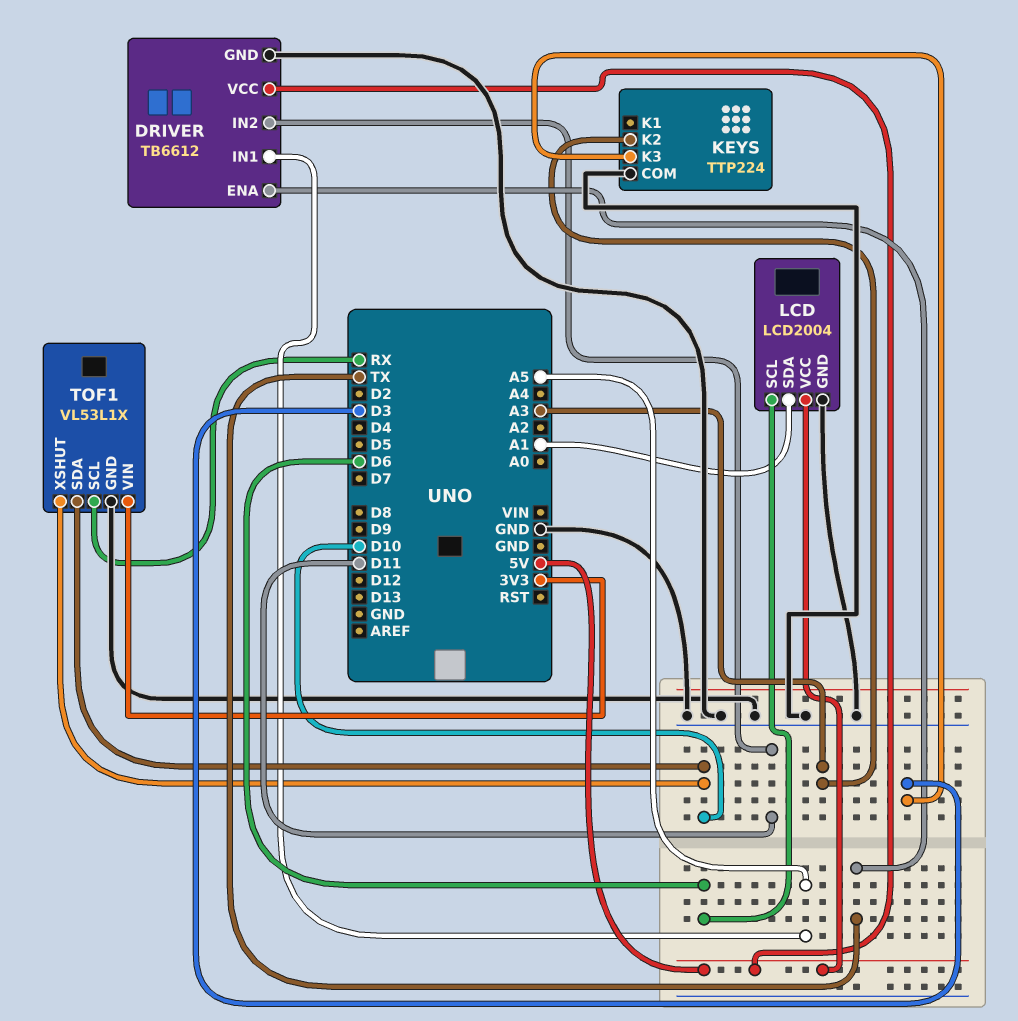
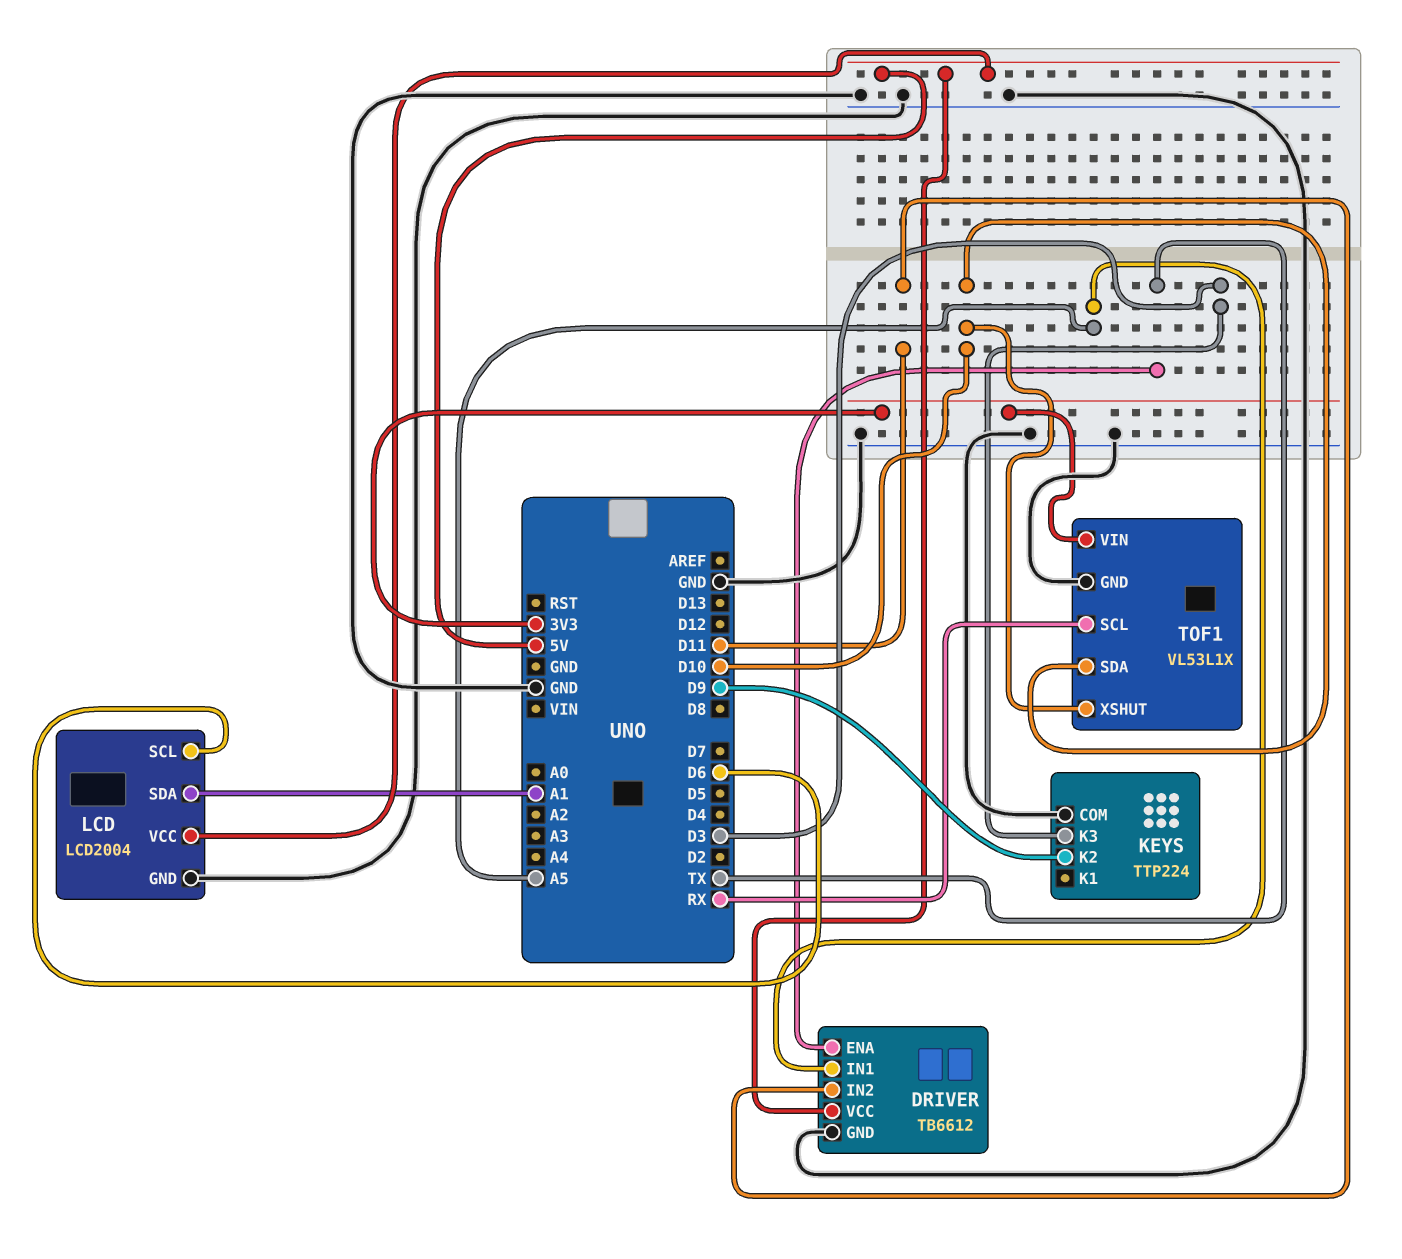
KEYS pin K2: A3 -> D9

